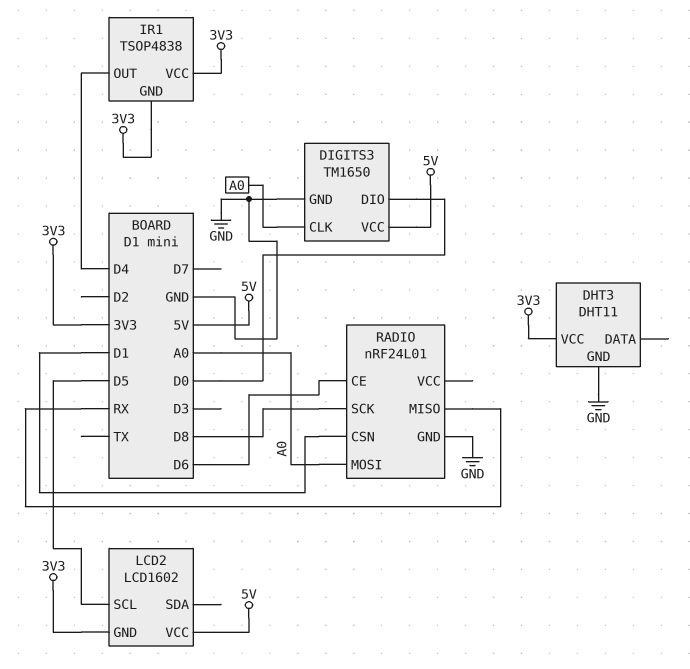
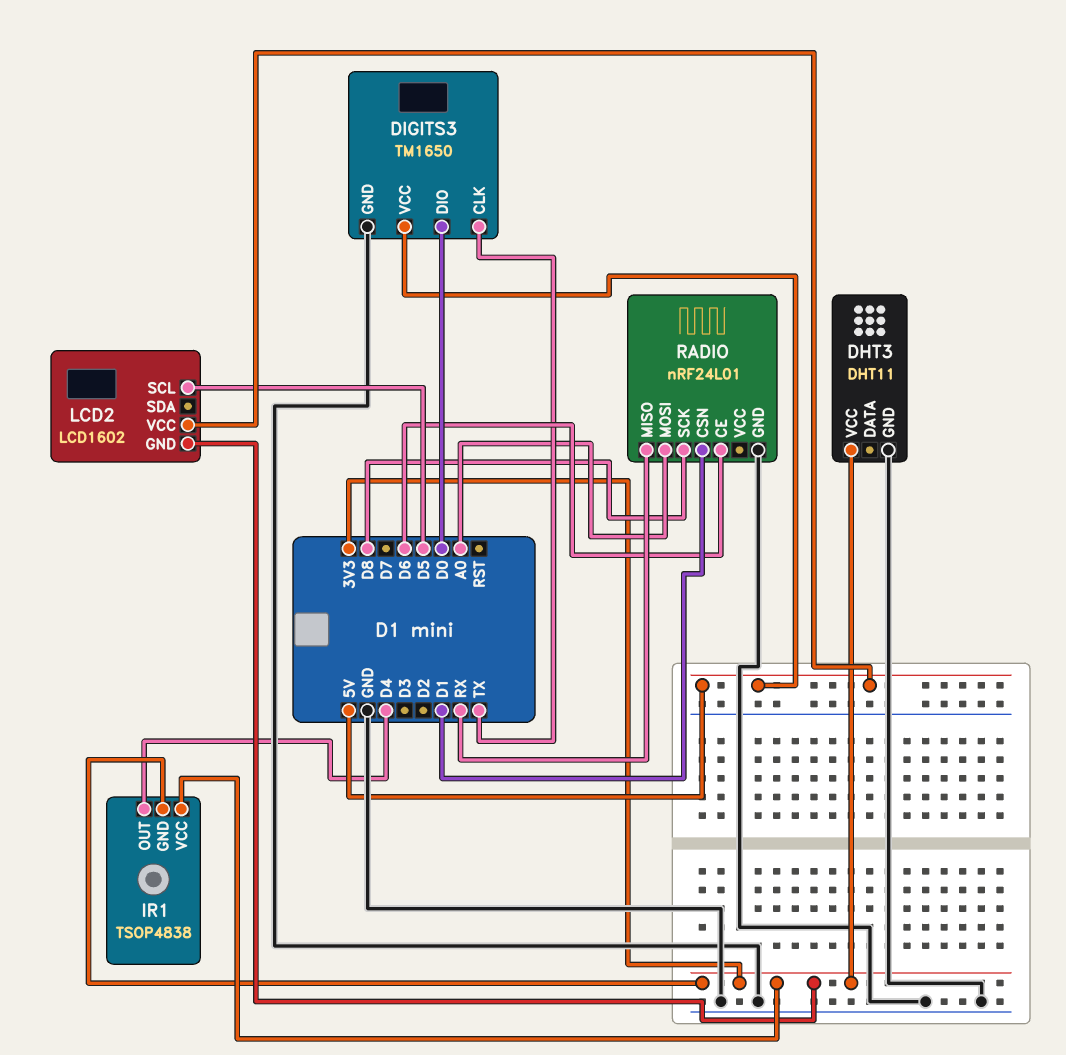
DIGITS3 pin CLK: A0 -> TX

